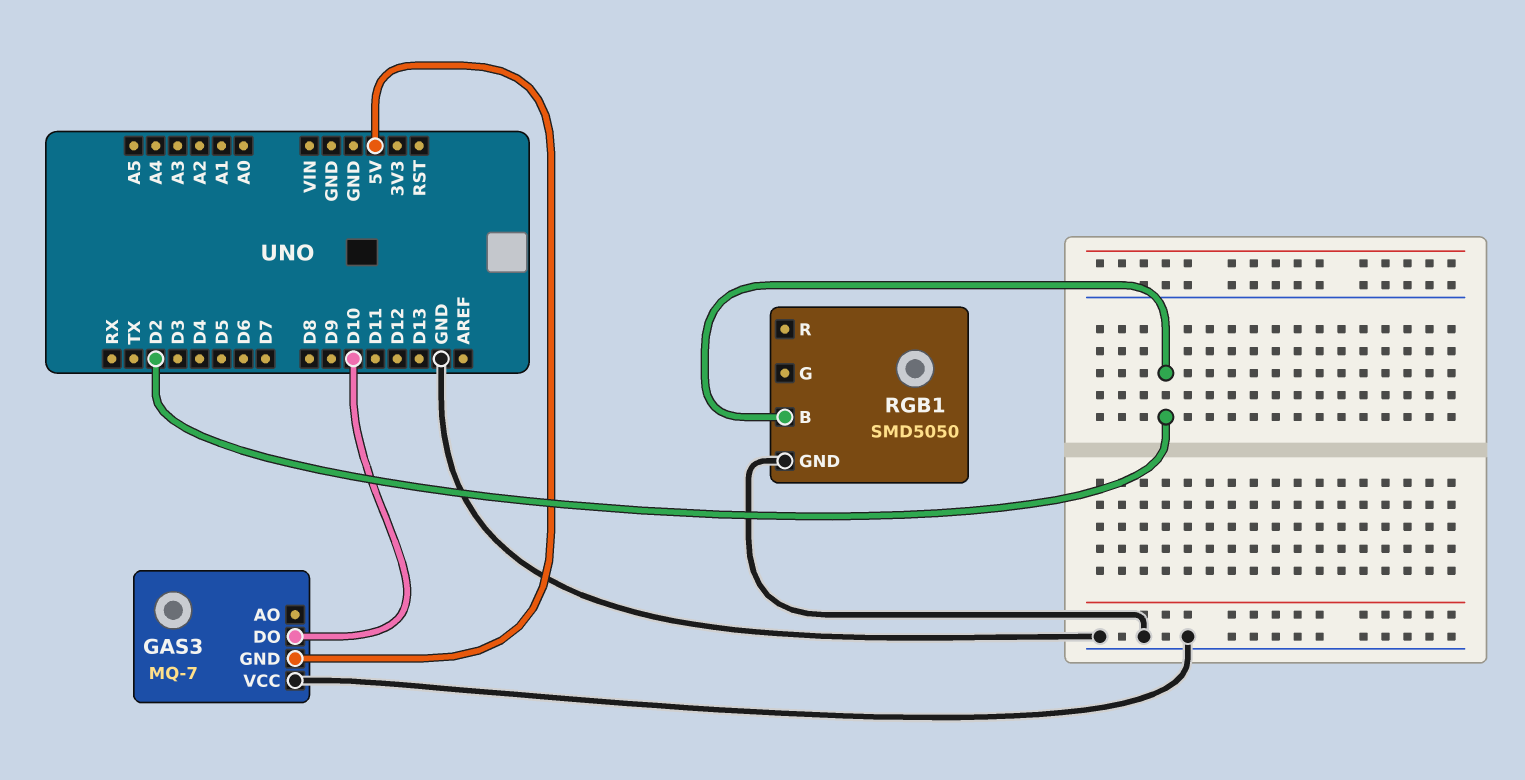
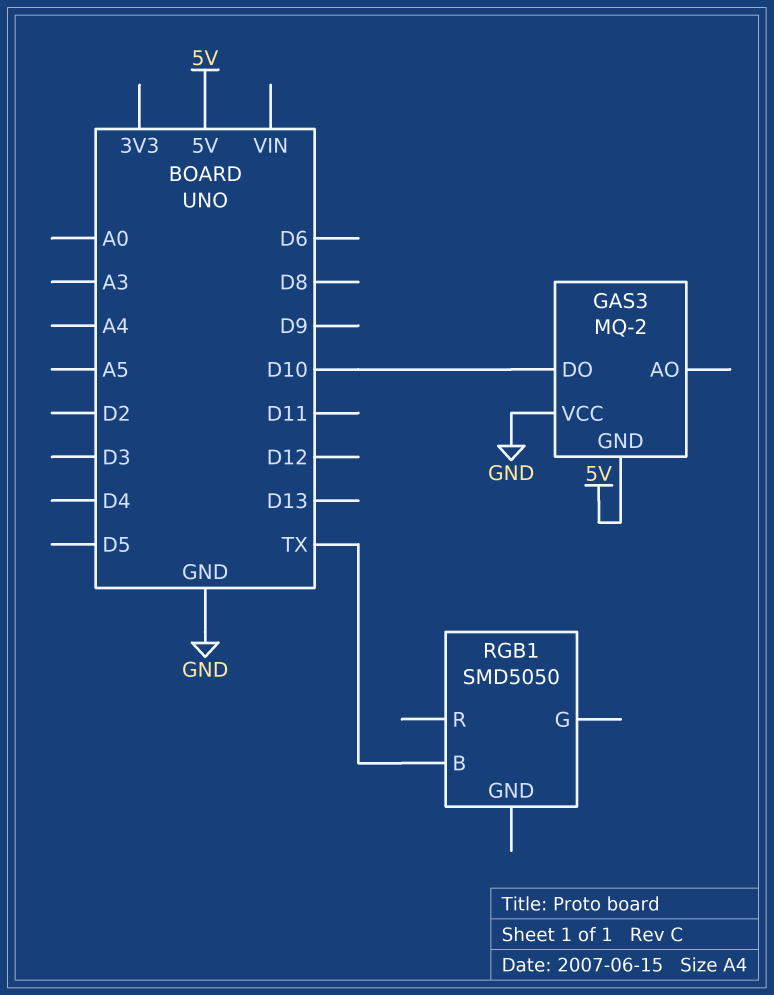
GAS3: MQ-7 -> MQ-2
RGB1 pin B: D2 -> TX
RGB1 pin GND: GND -> none

